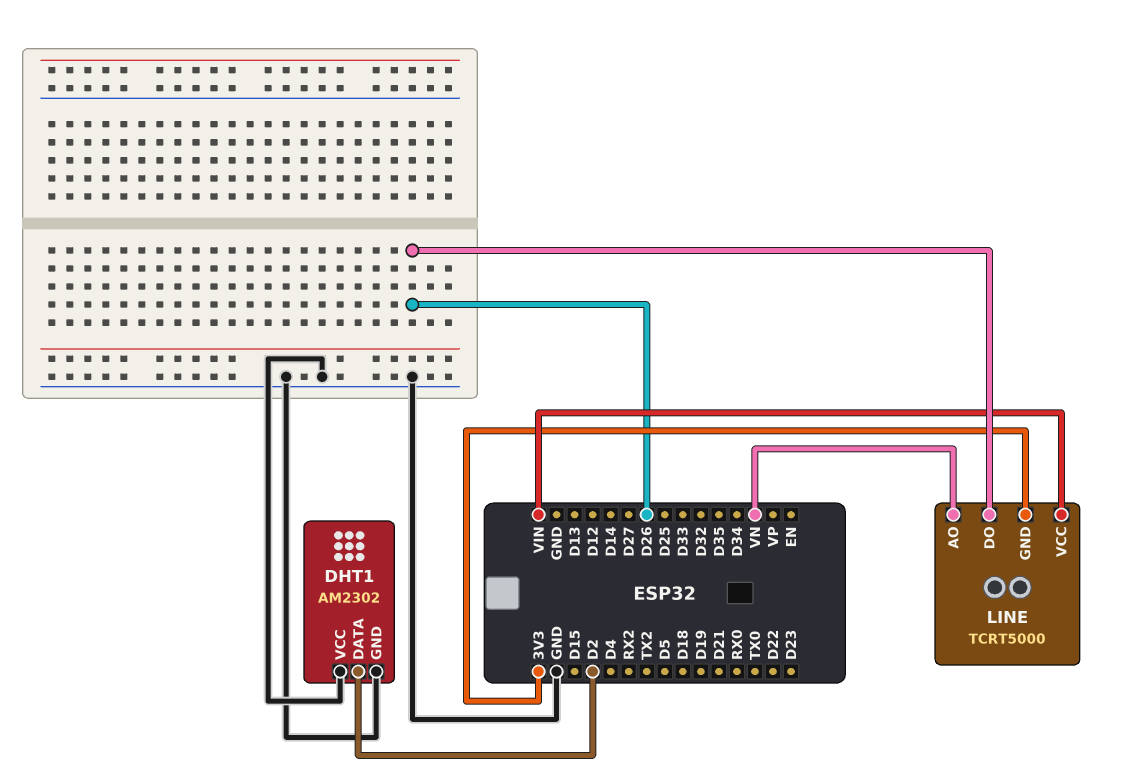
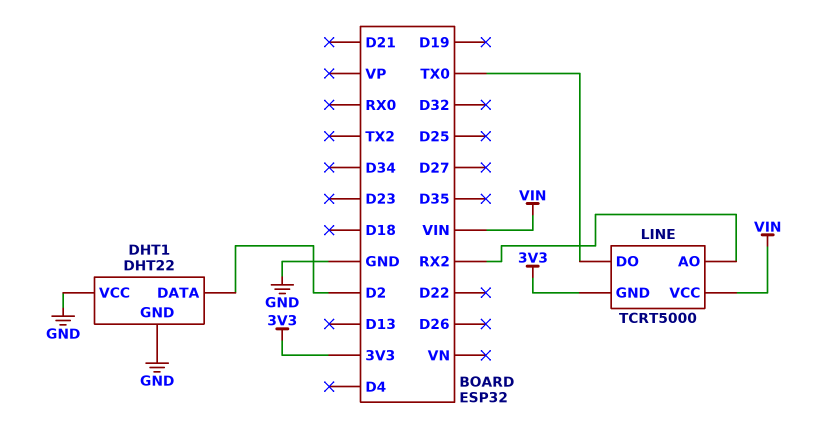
DHT1: AM2302 -> DHT22
LINE pin AO: VN -> RX2
LINE pin DO: D26 -> TX0

